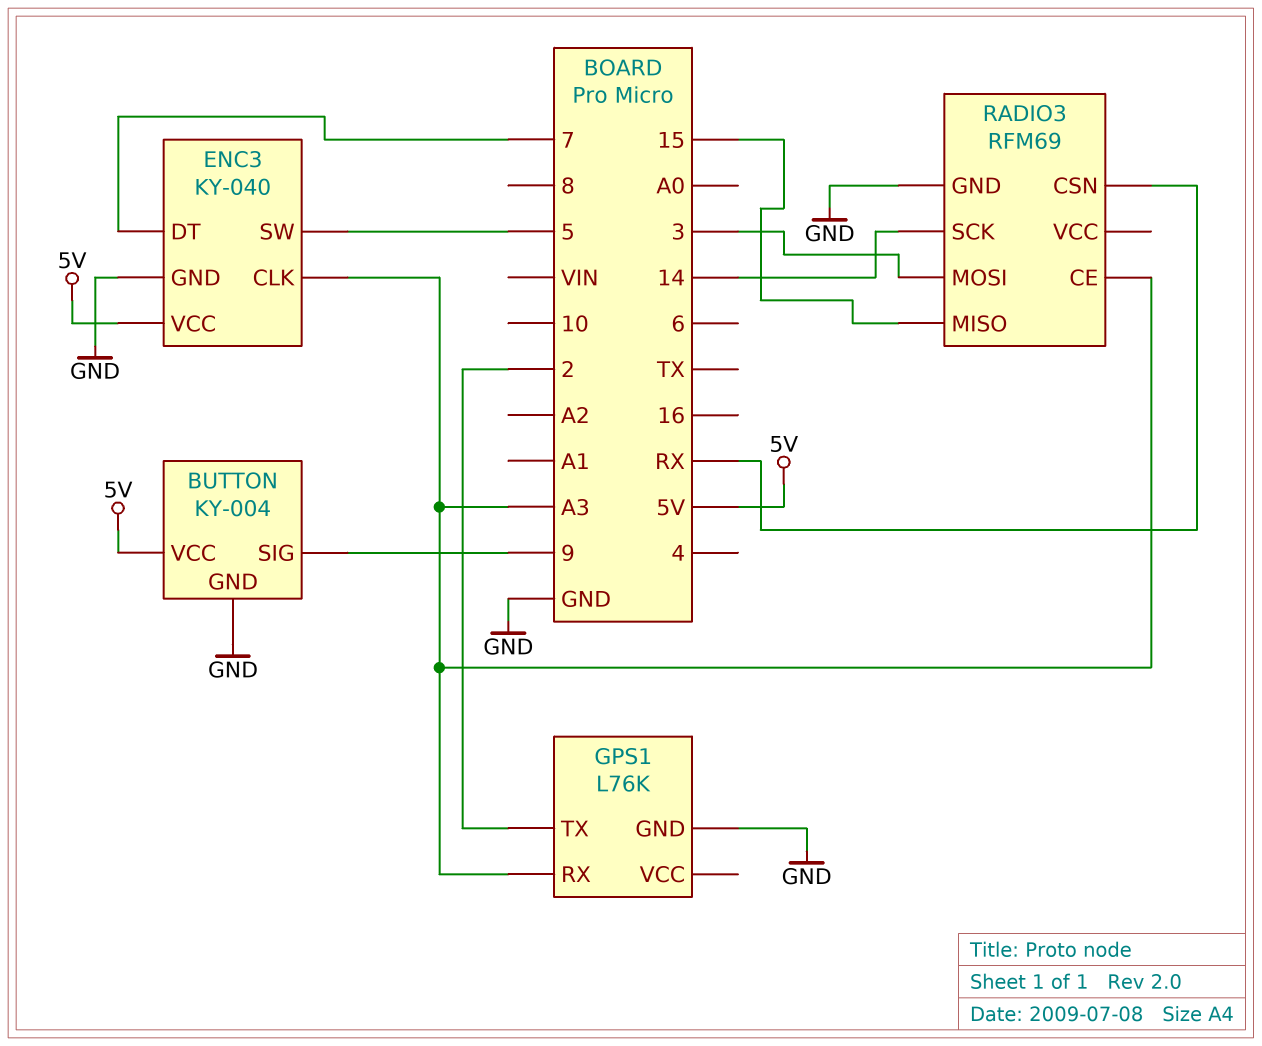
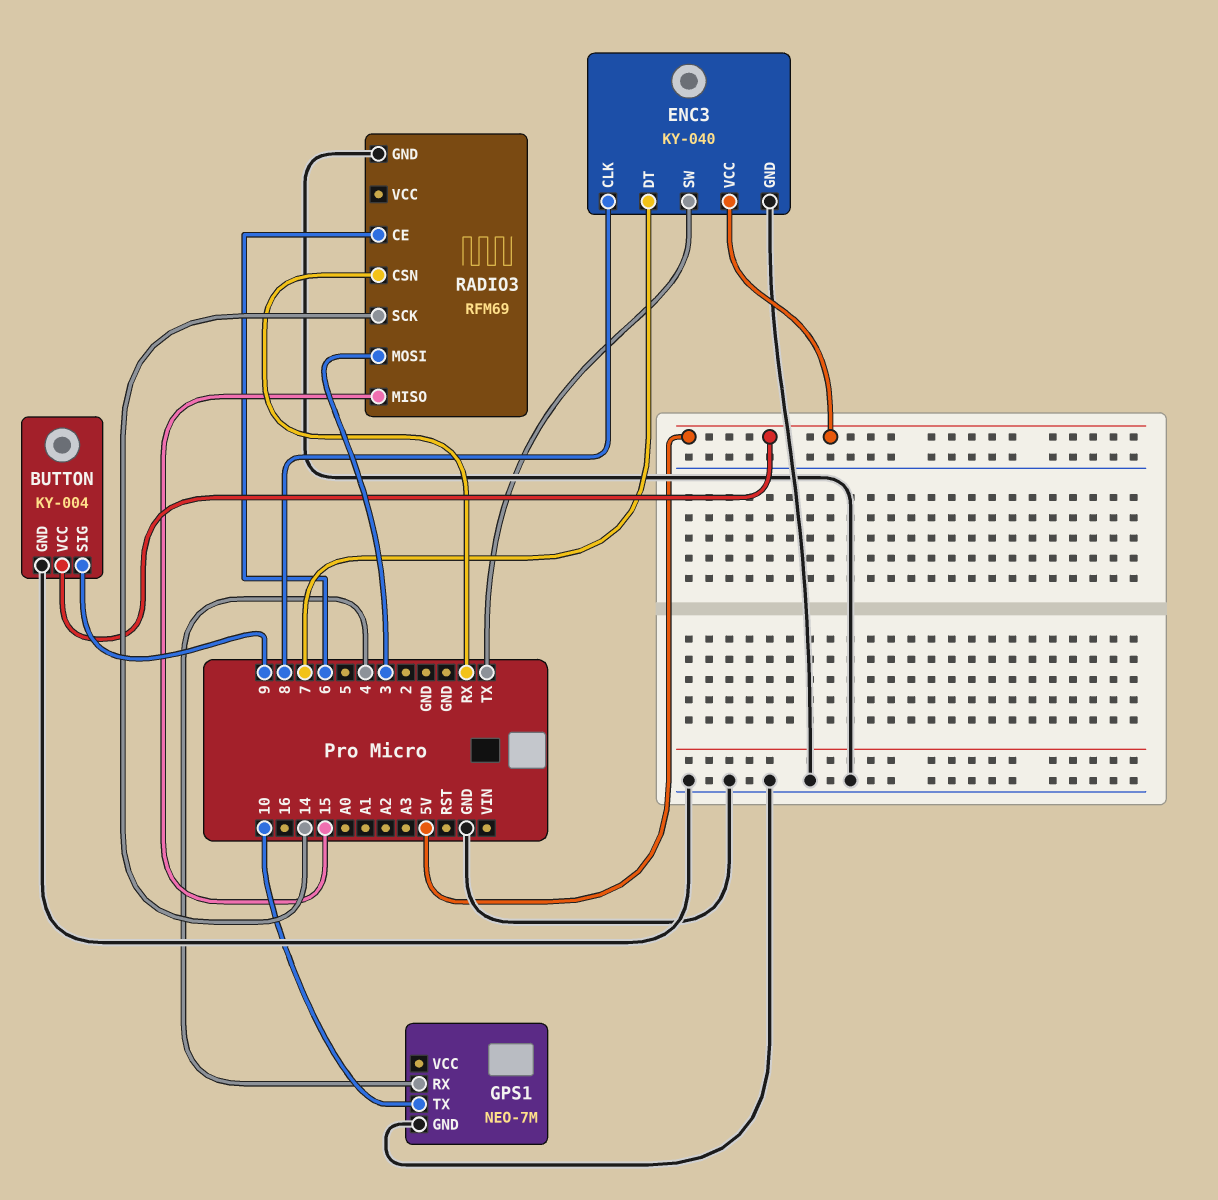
ENC3 pin CLK: A3 -> 8
ENC3 pin SW: 5 -> TX
GPS1: L76K -> NEO-7M
GPS1 pin RX: A3 -> 4
GPS1 pin TX: 2 -> 10
RADIO3 pin CE: A3 -> 6

